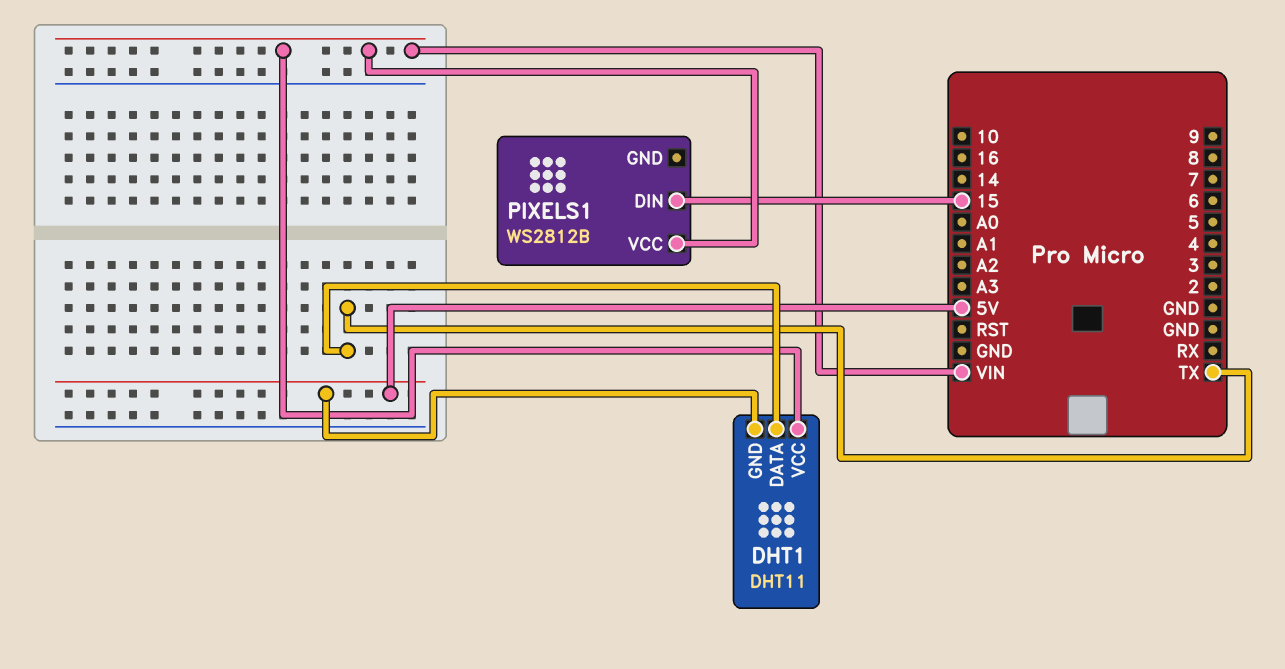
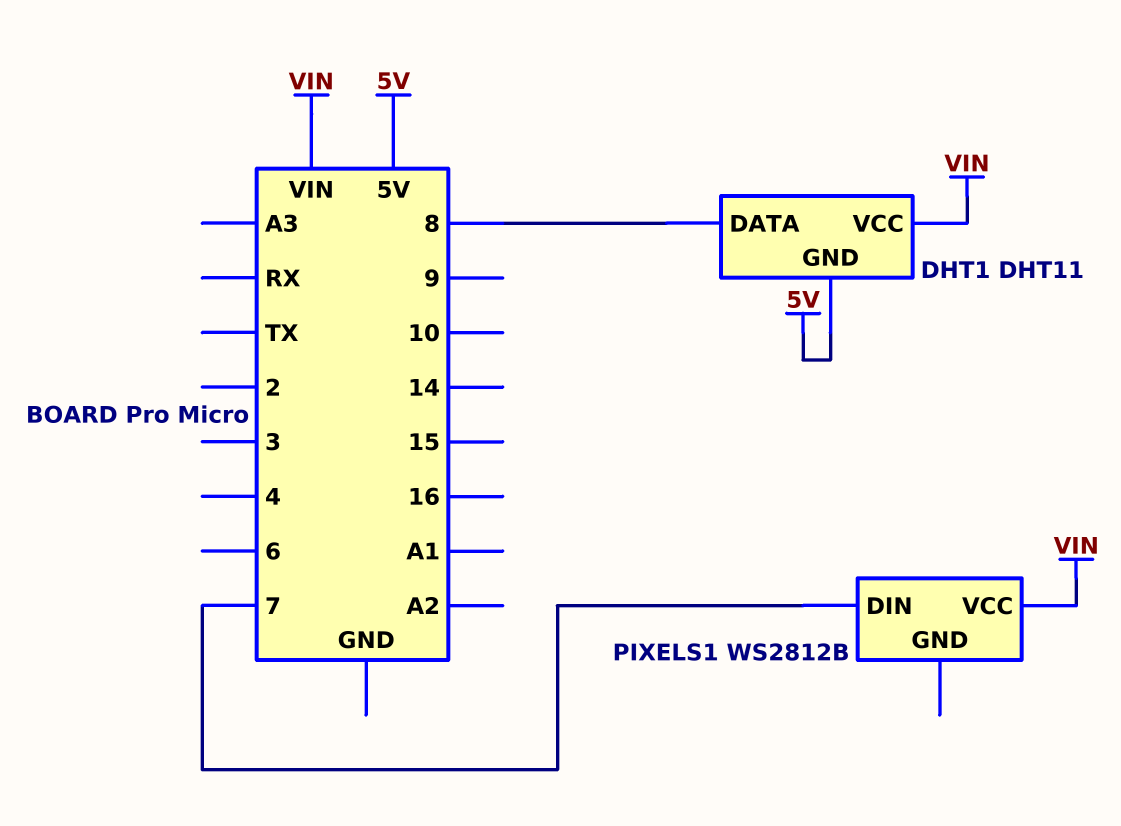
DHT1 pin DATA: TX -> 8
PIXELS1 pin DIN: 15 -> 7

